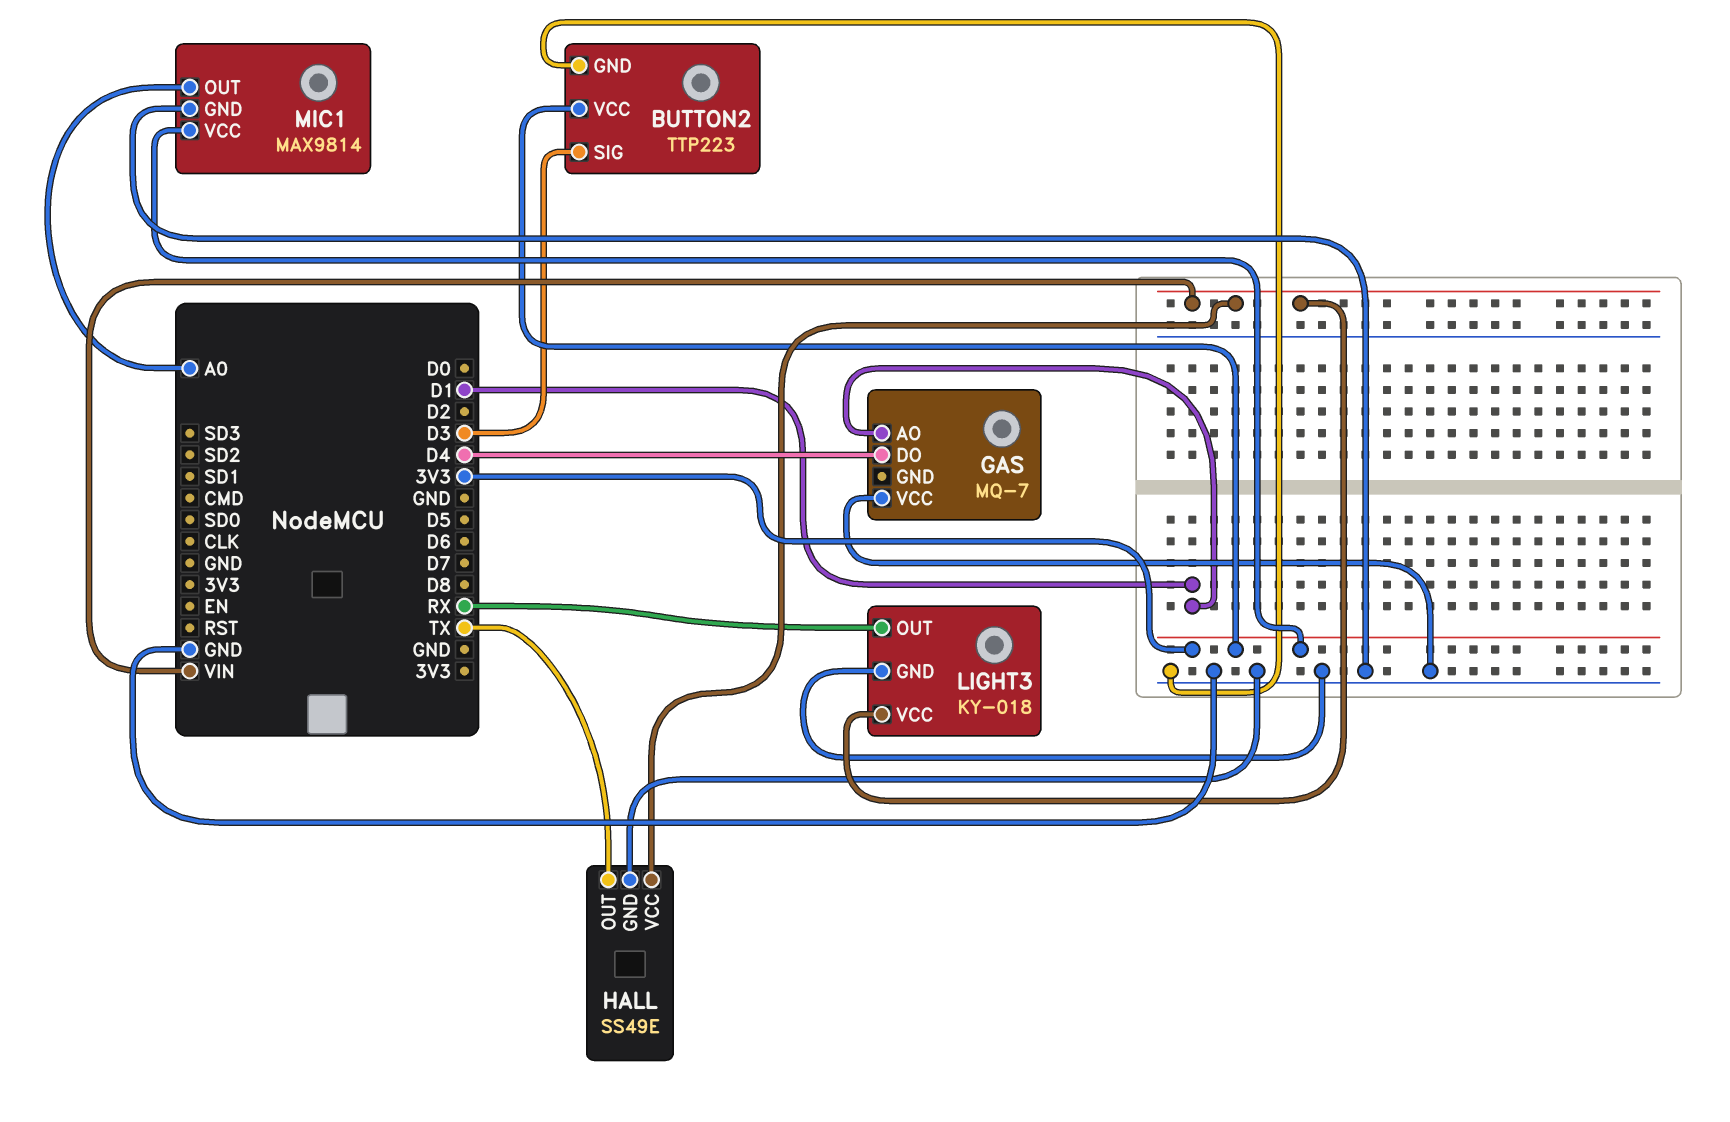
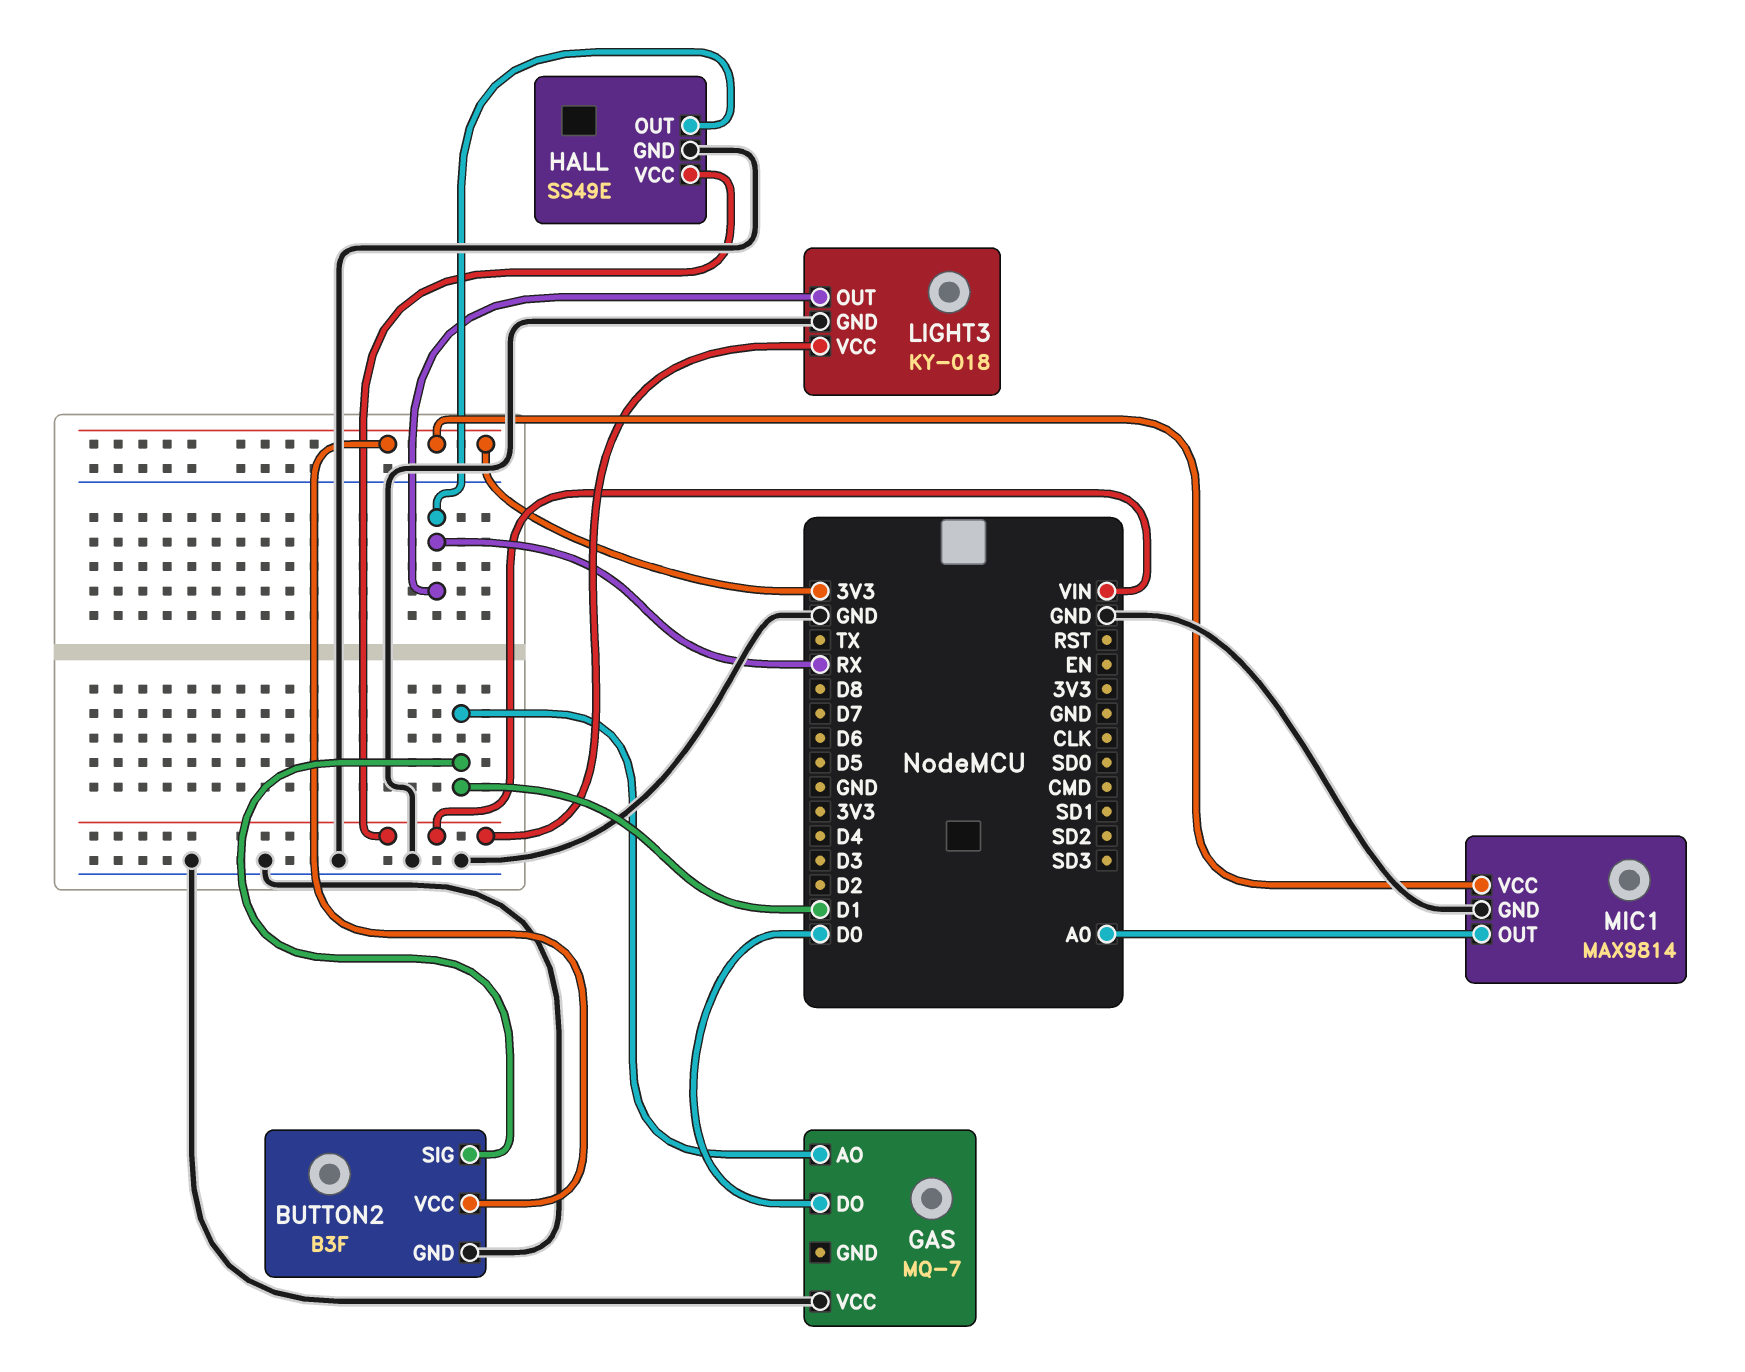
BUTTON2: TTP223 -> B3F
BUTTON2 pin SIG: D3 -> D1
GAS pin DO: D4 -> D0
HALL pin OUT: TX -> RX

